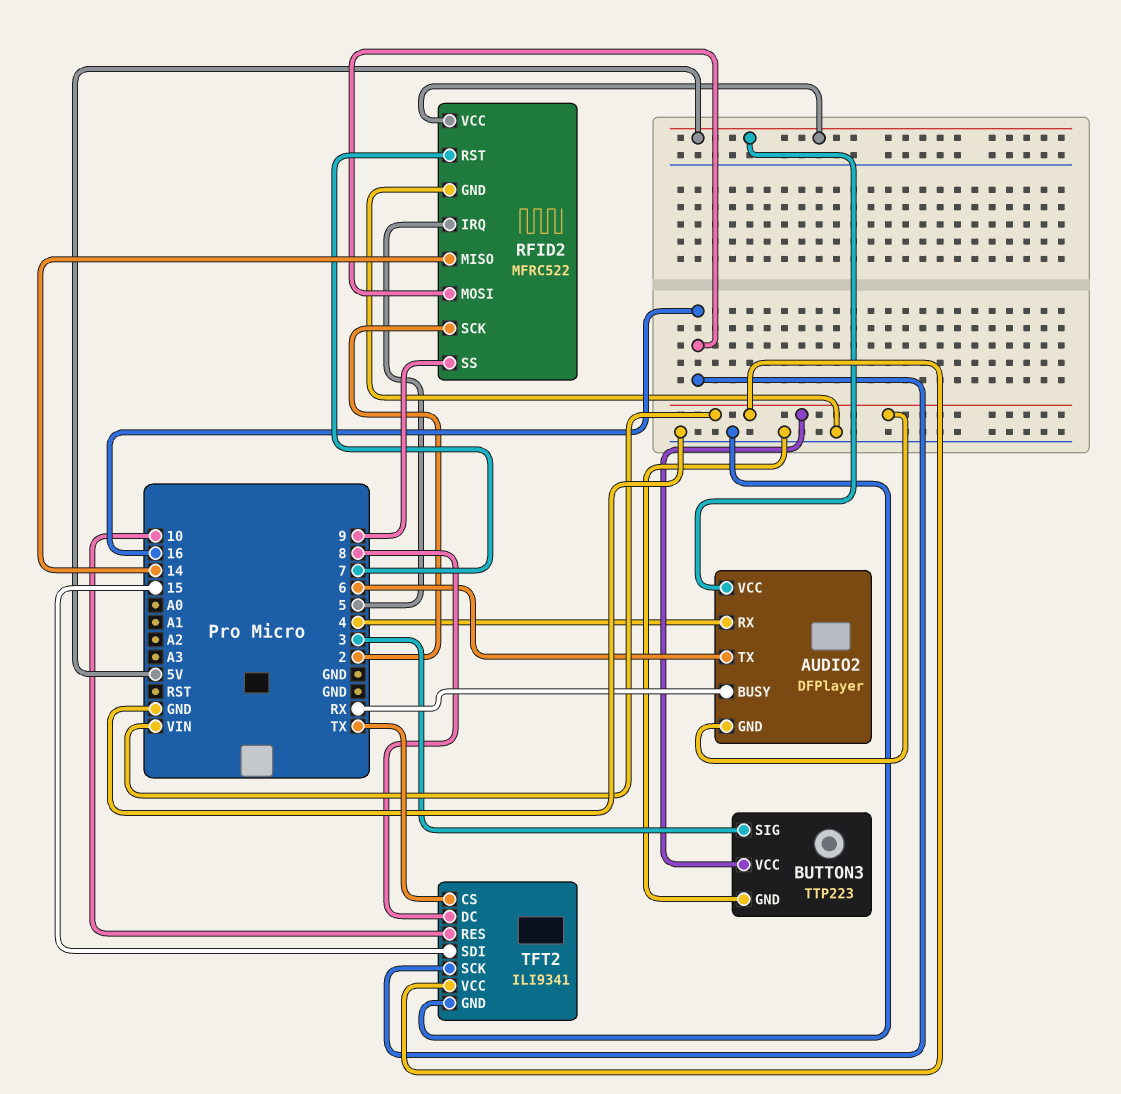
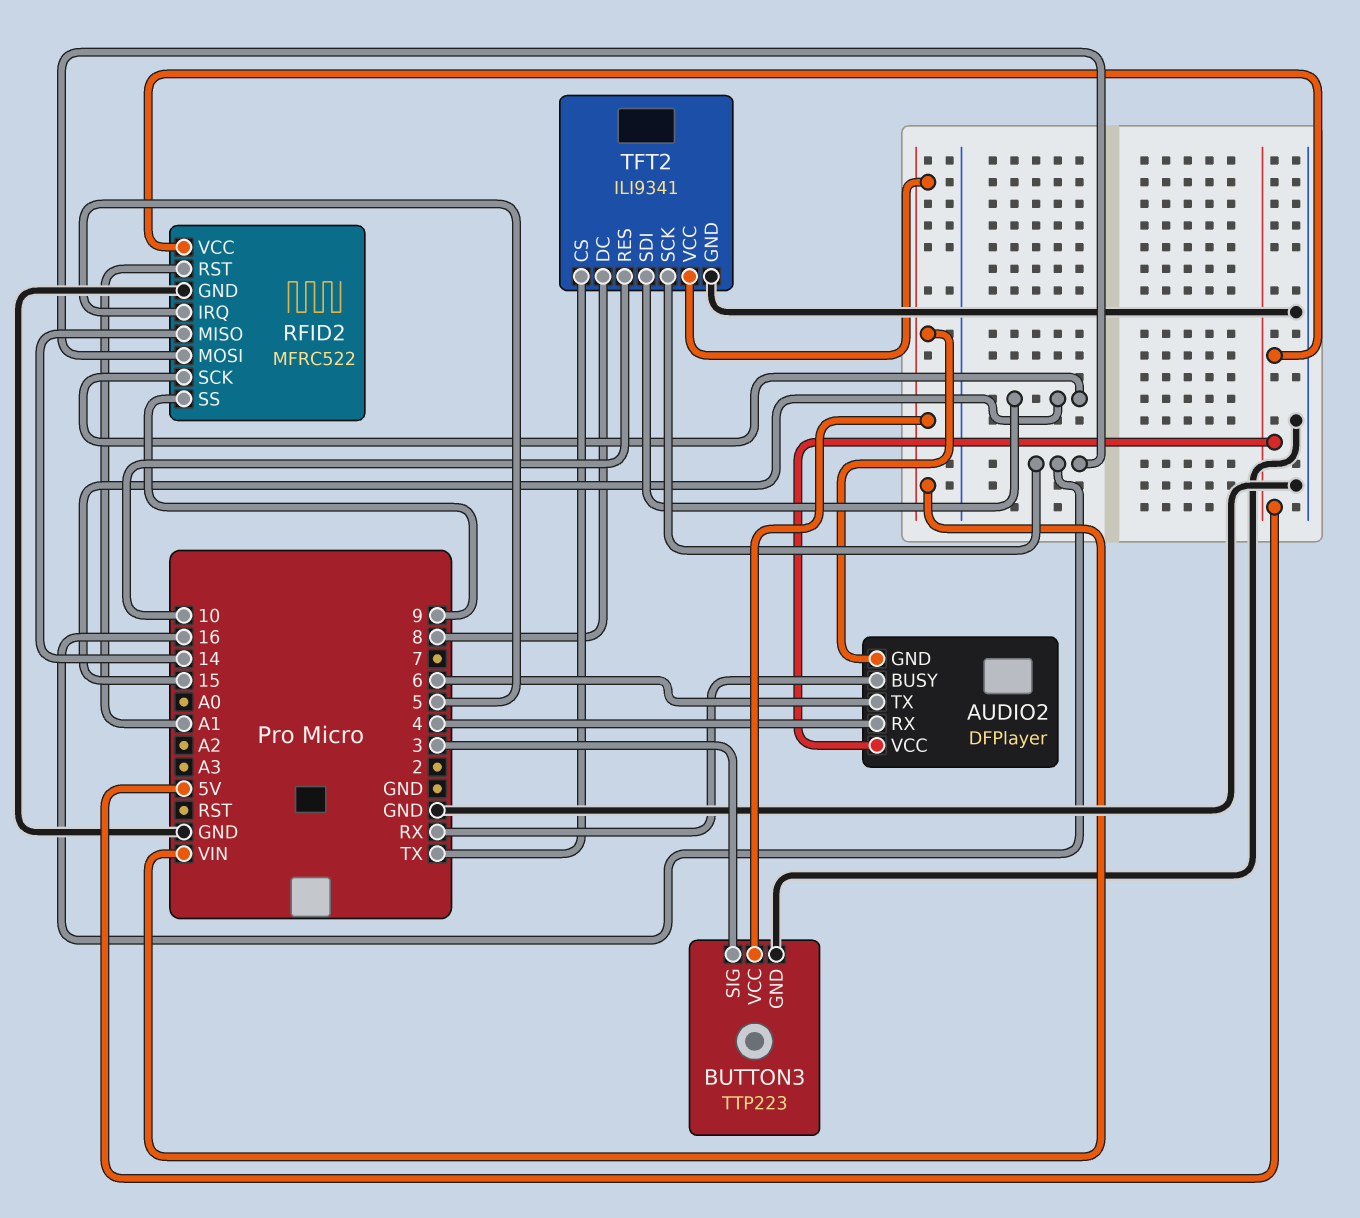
RFID2 pin RST: 7 -> A1
RFID2 pin SCK: 2 -> 15

